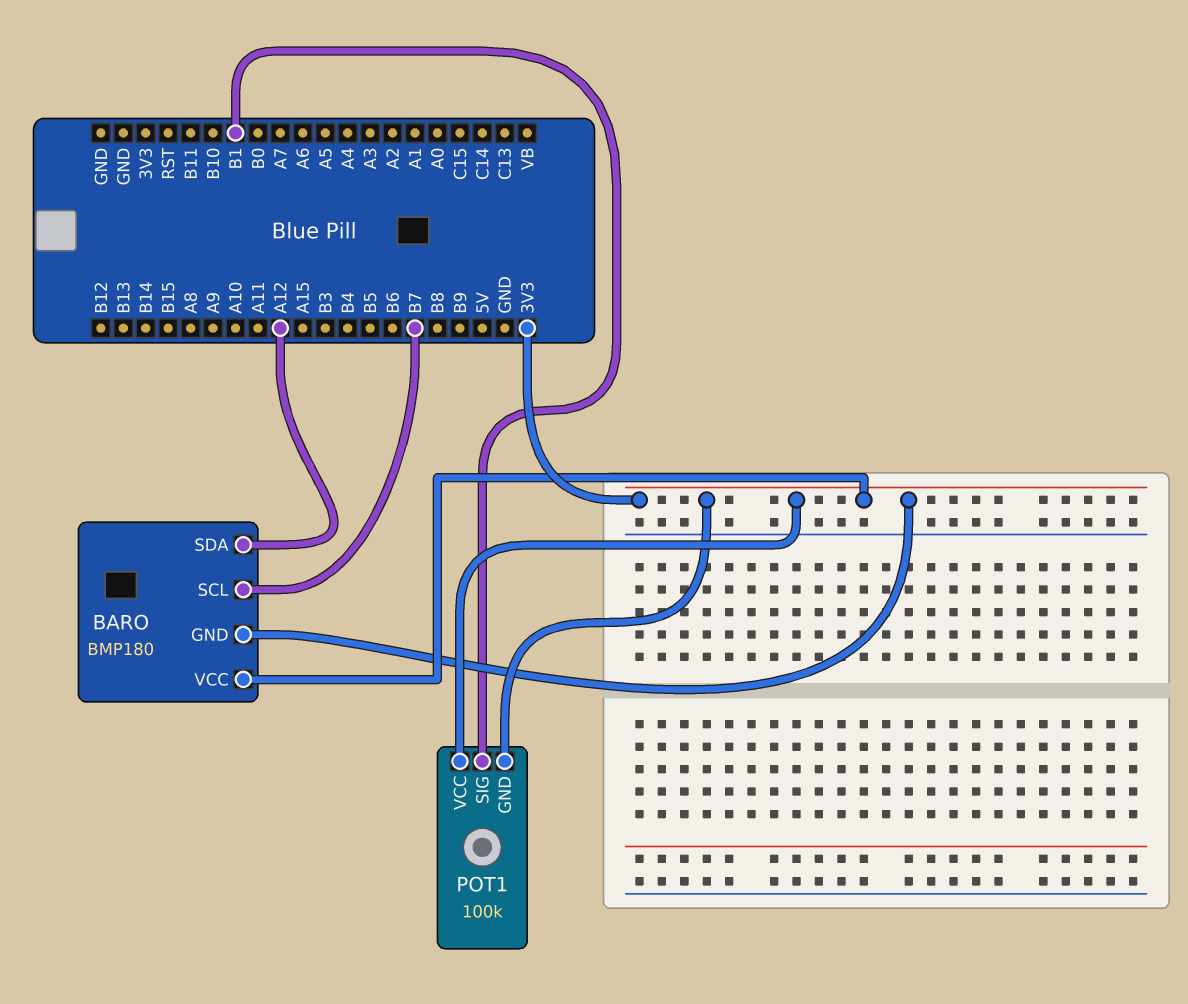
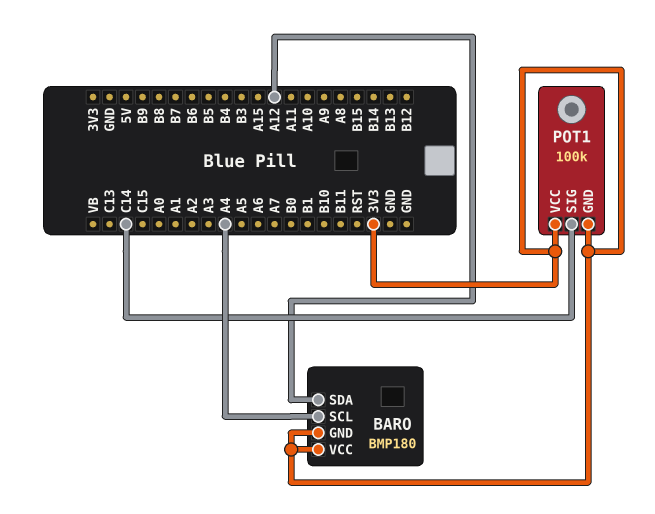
BARO pin SCL: B7 -> A4
POT1 pin SIG: B1 -> C14

